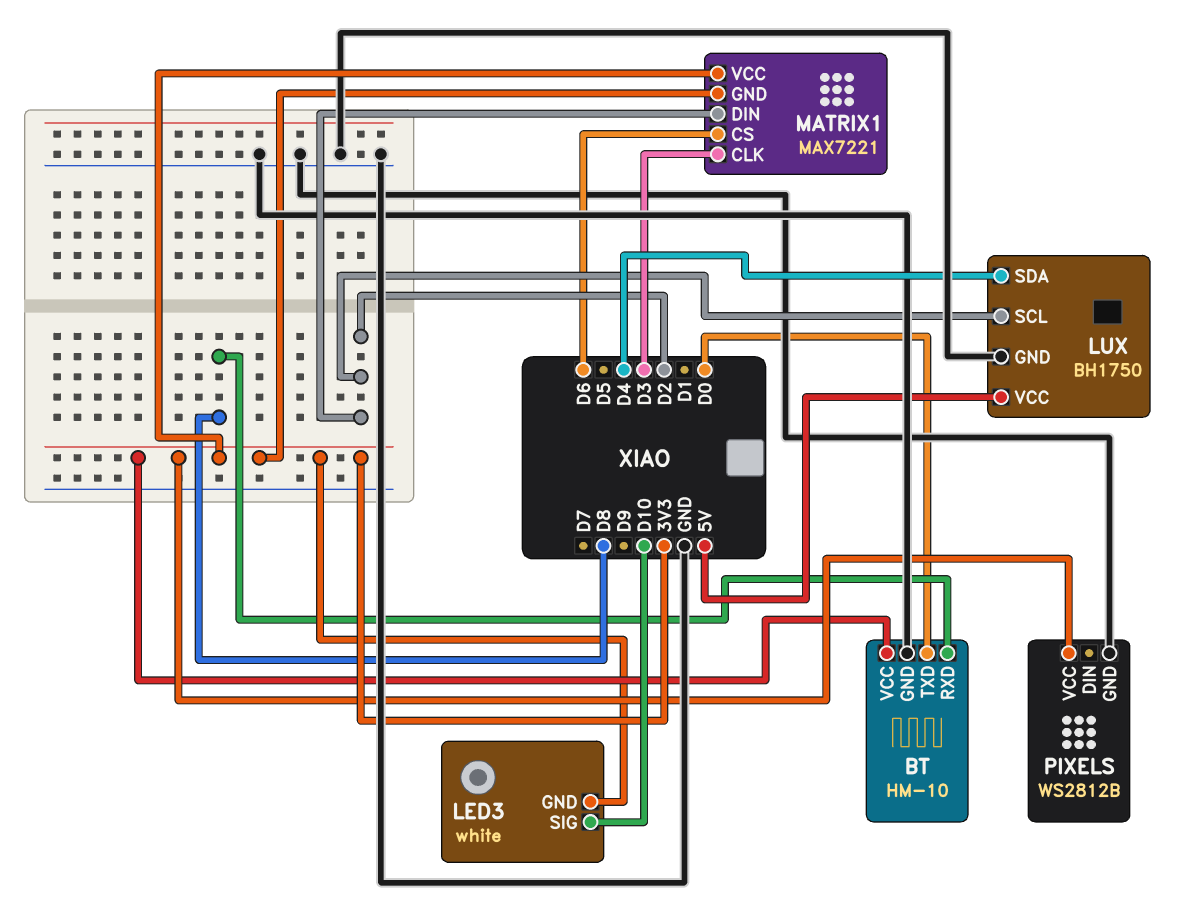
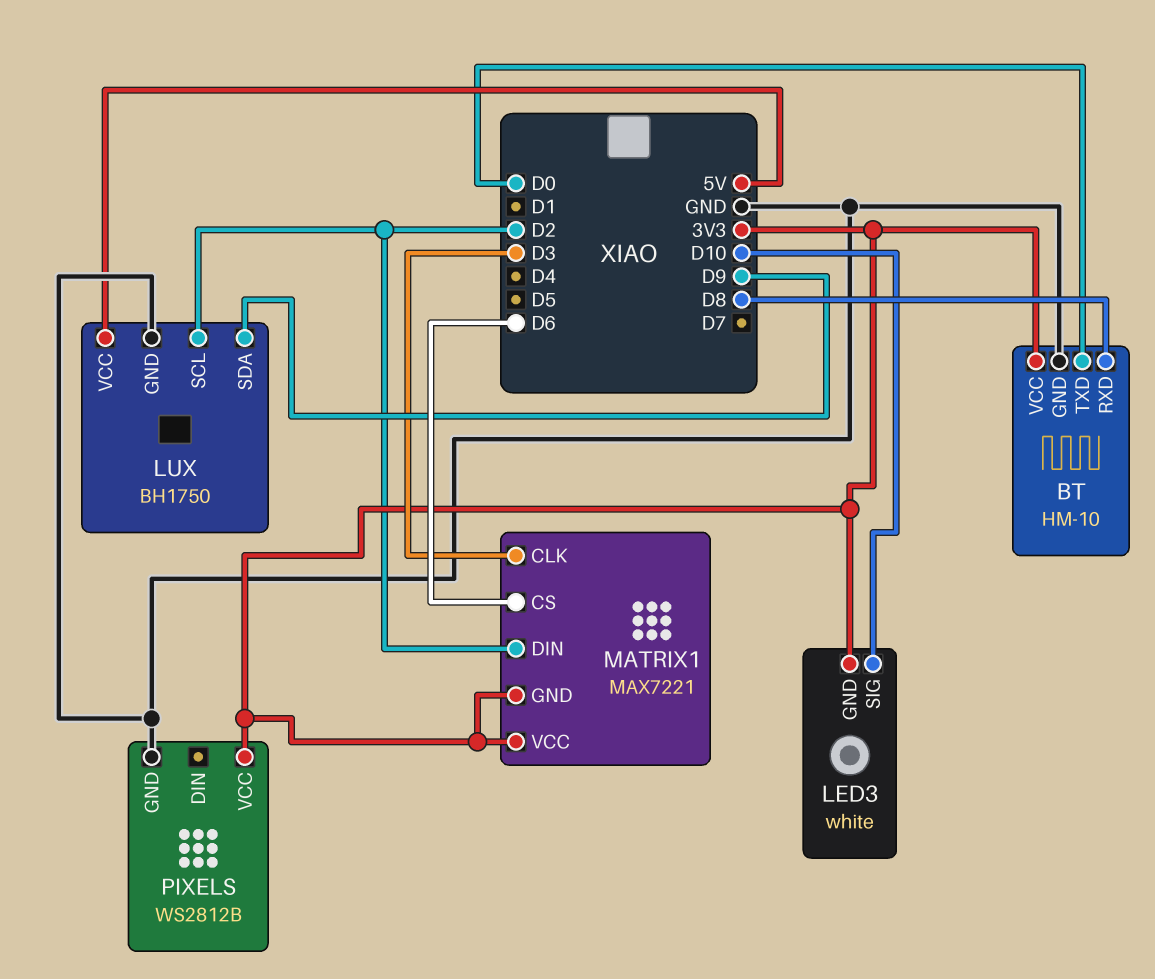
LUX pin SDA: D4 -> D9

